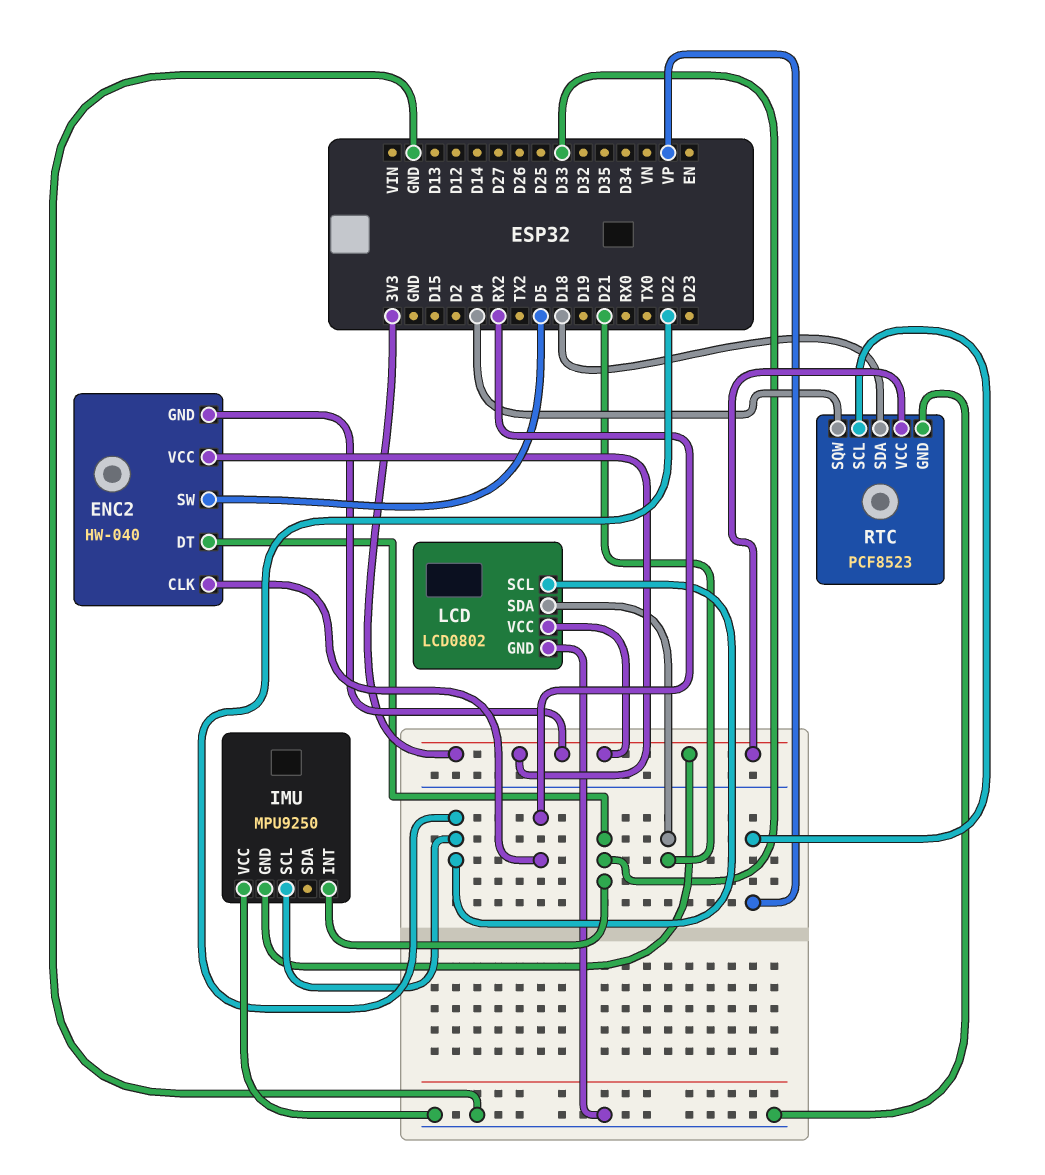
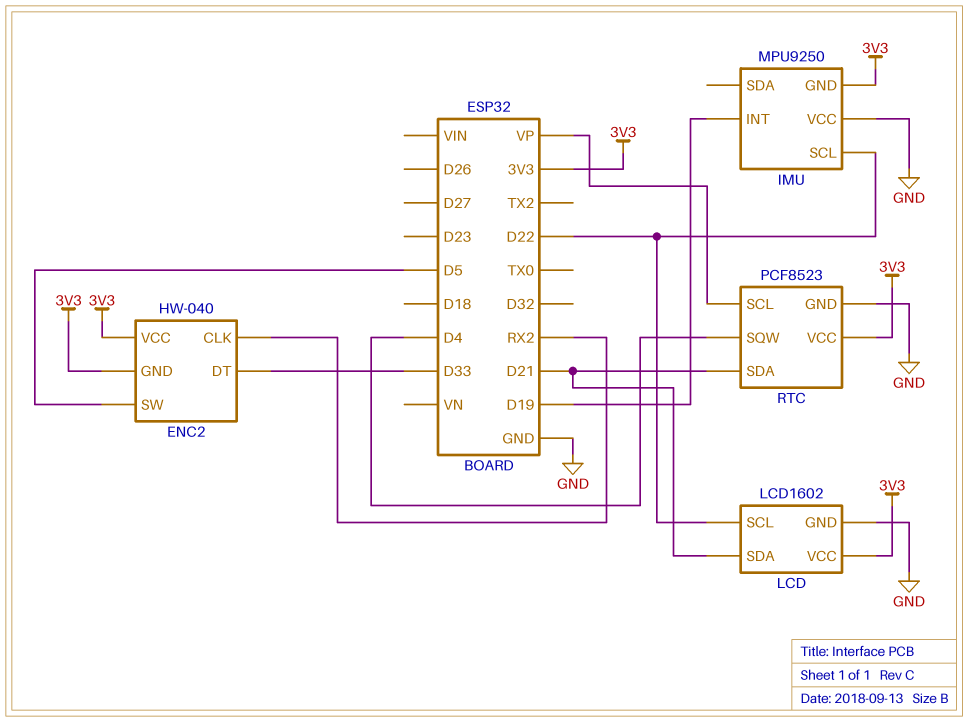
IMU pin INT: D33 -> D19
LCD: LCD0802 -> LCD1602
RTC pin SDA: D18 -> D21

